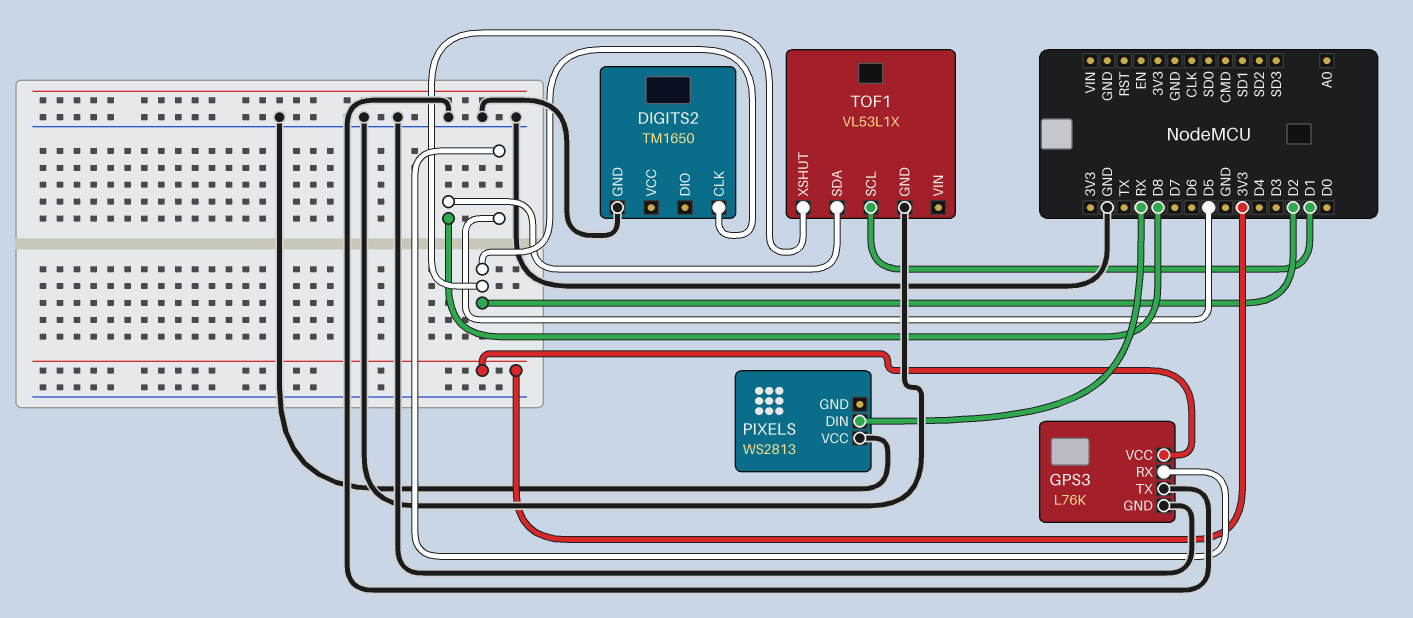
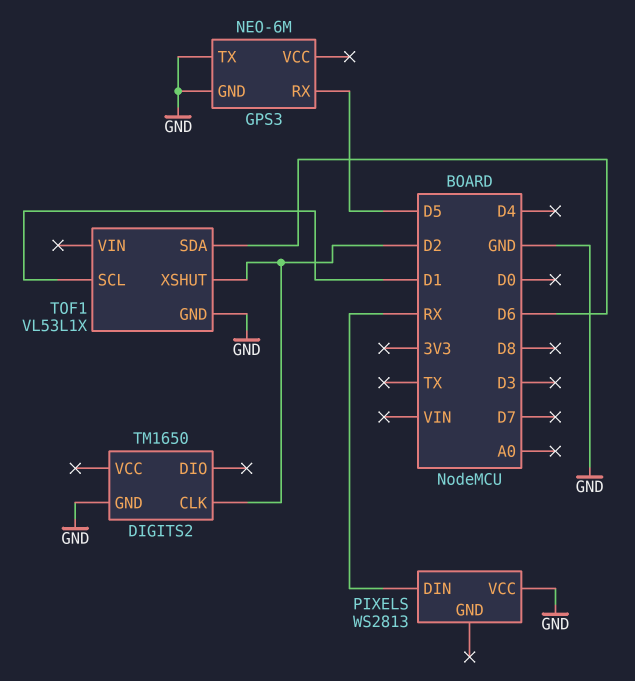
GPS3: L76K -> NEO-6M
GPS3 pin VCC: 3V3 -> none
TOF1 pin SDA: D8 -> D6

